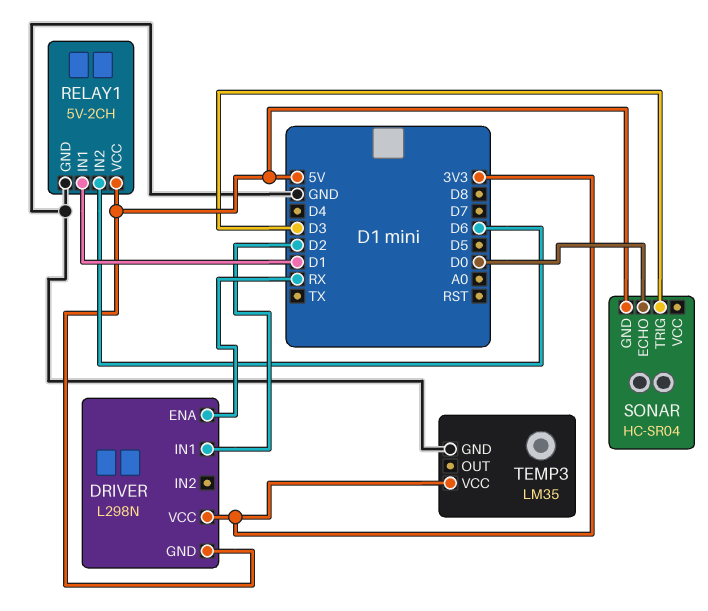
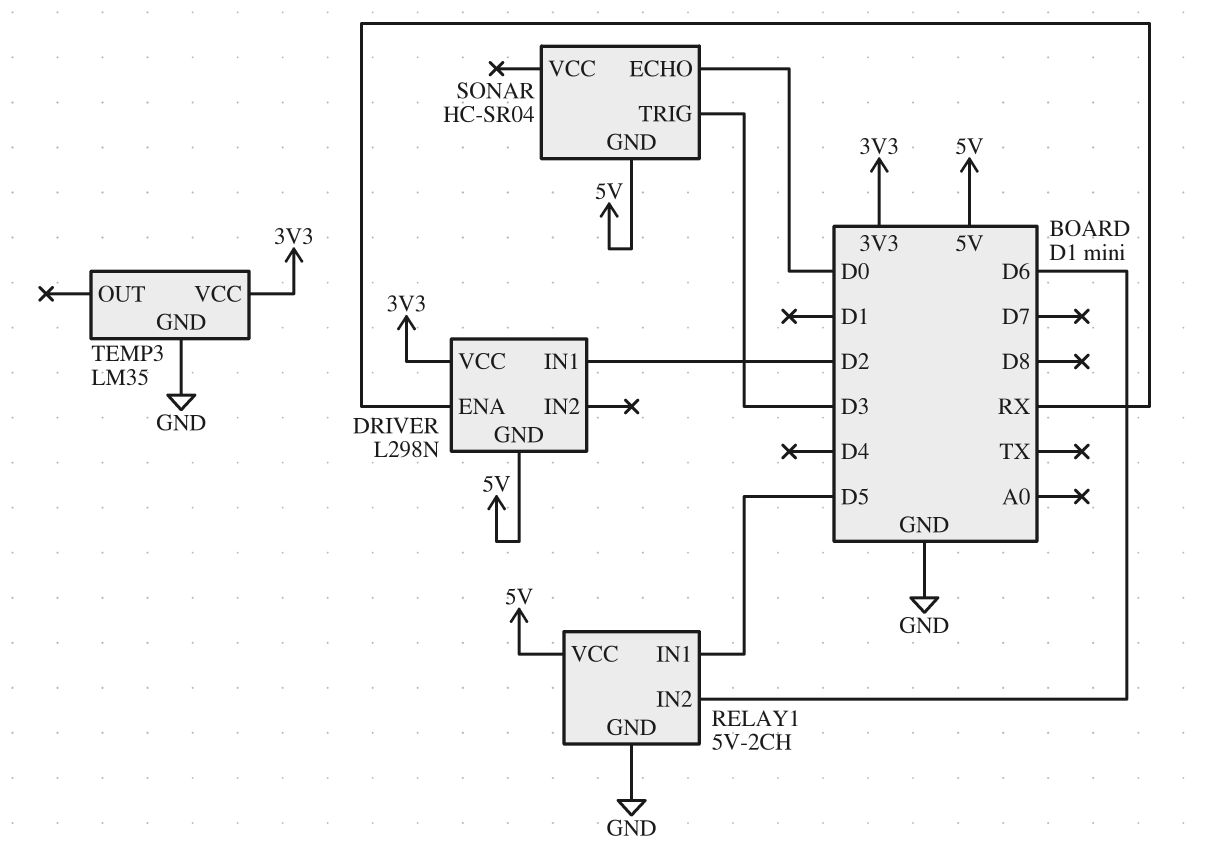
RELAY1 pin IN1: D1 -> D5

